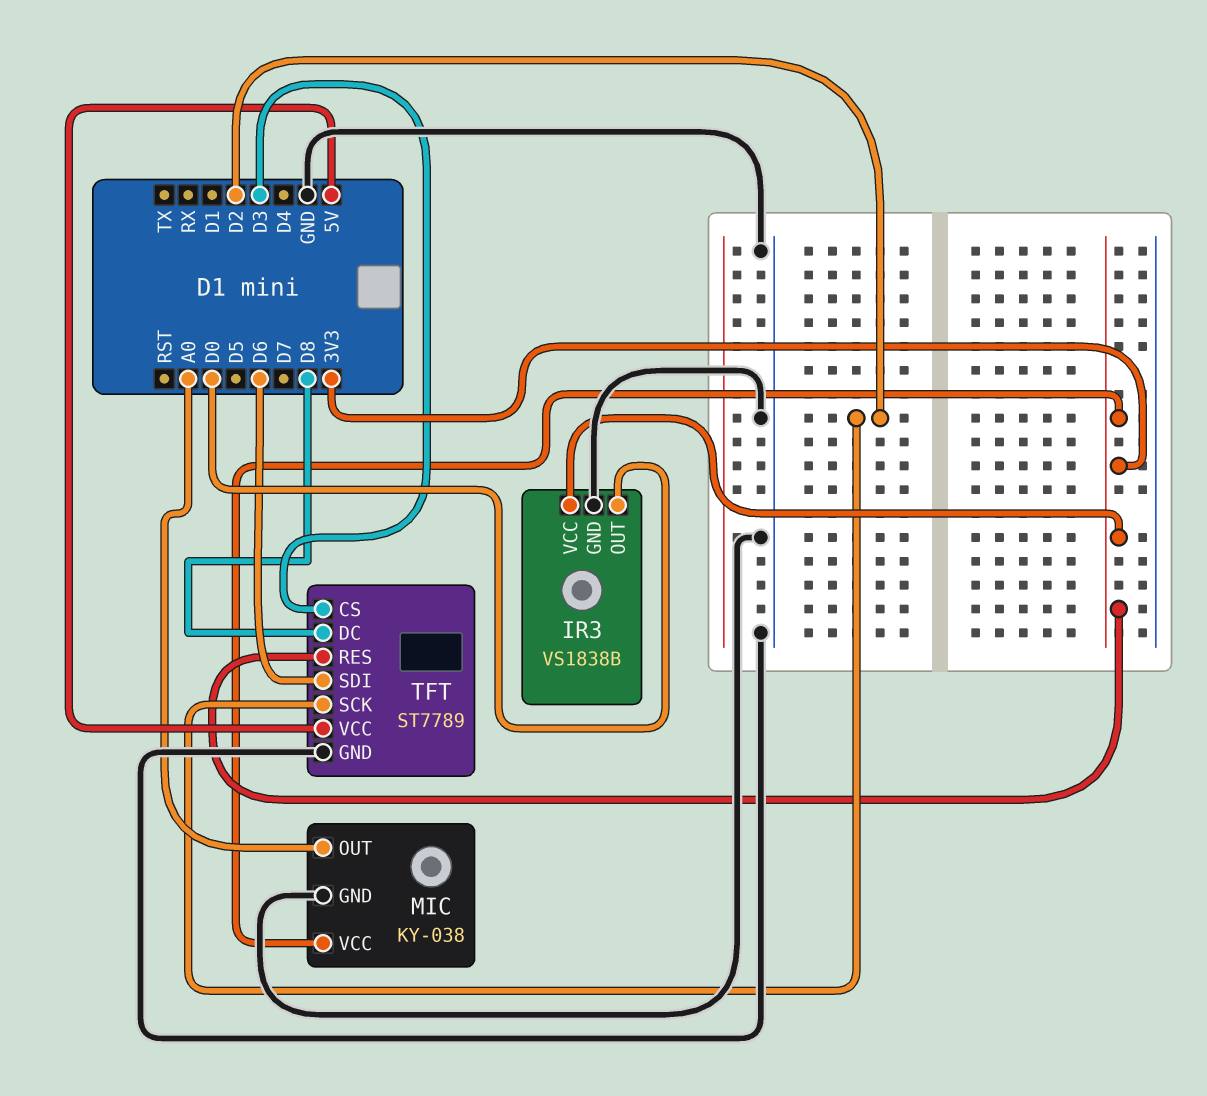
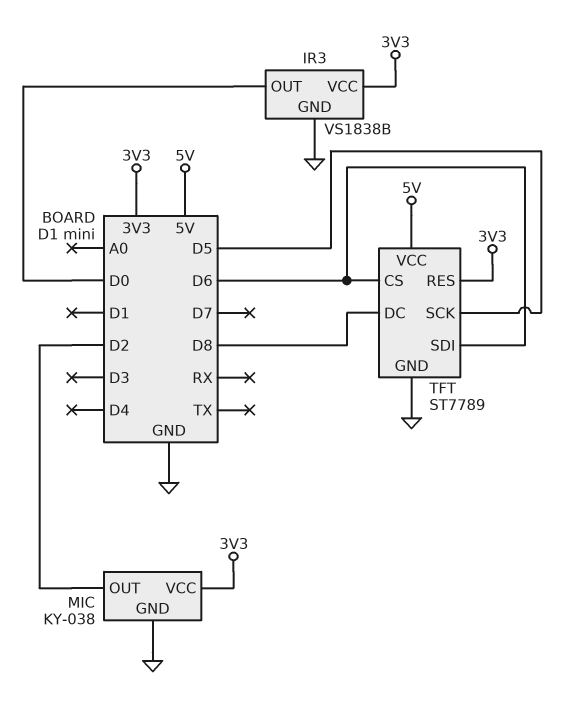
MIC pin OUT: A0 -> D2
TFT pin CS: D3 -> D6
TFT pin SCK: D2 -> D5

